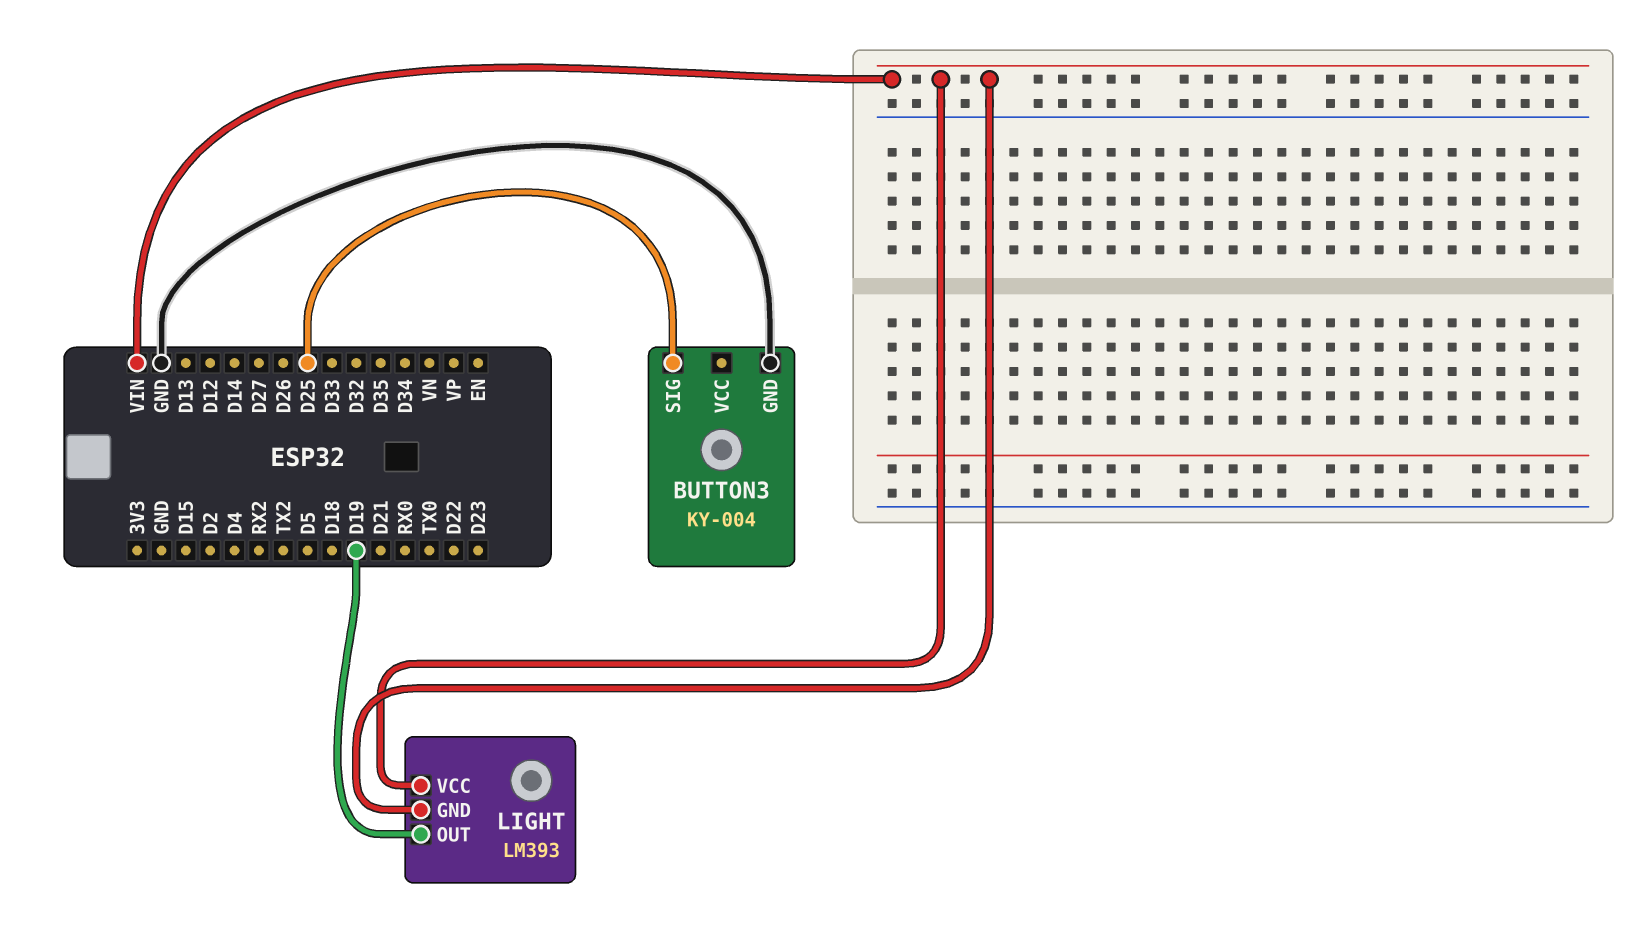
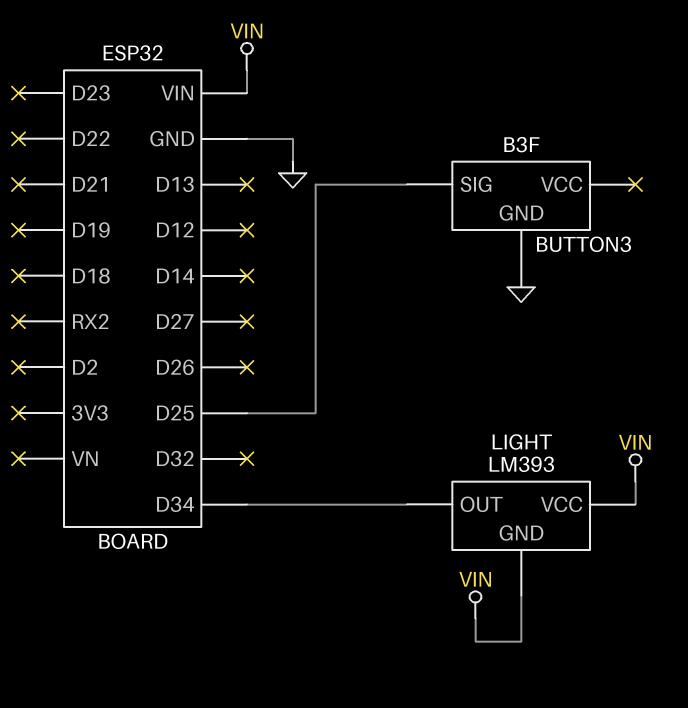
BUTTON3: KY-004 -> B3F
LIGHT pin OUT: D19 -> D34

